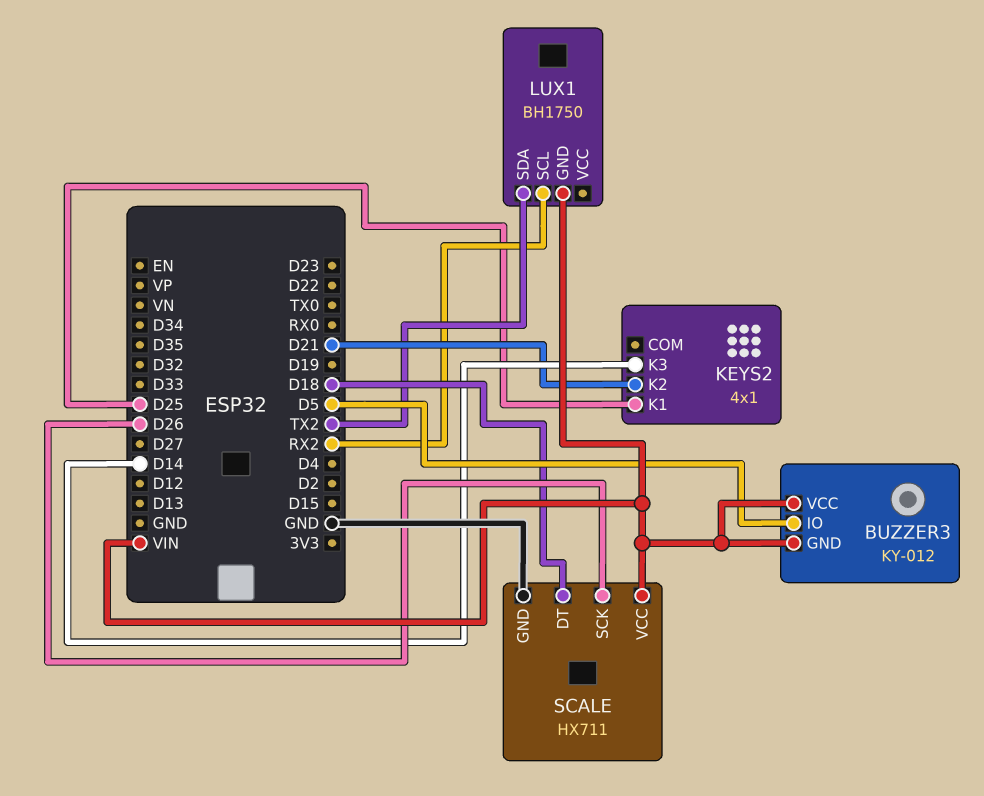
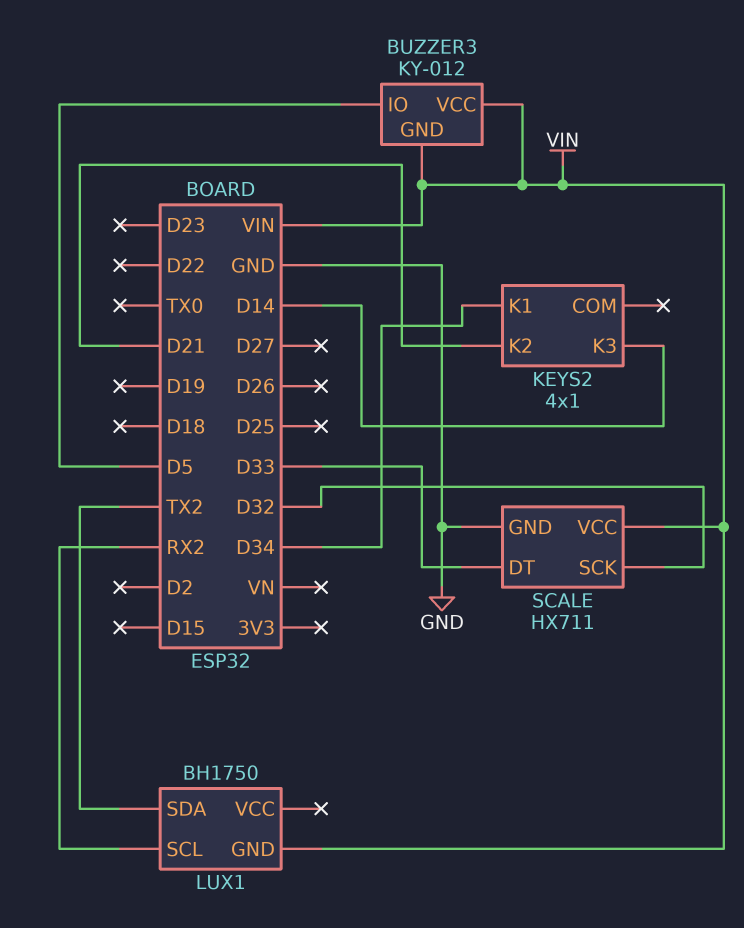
KEYS2 pin K1: D25 -> D34
SCALE pin DT: D18 -> D33
SCALE pin SCK: D26 -> D32

